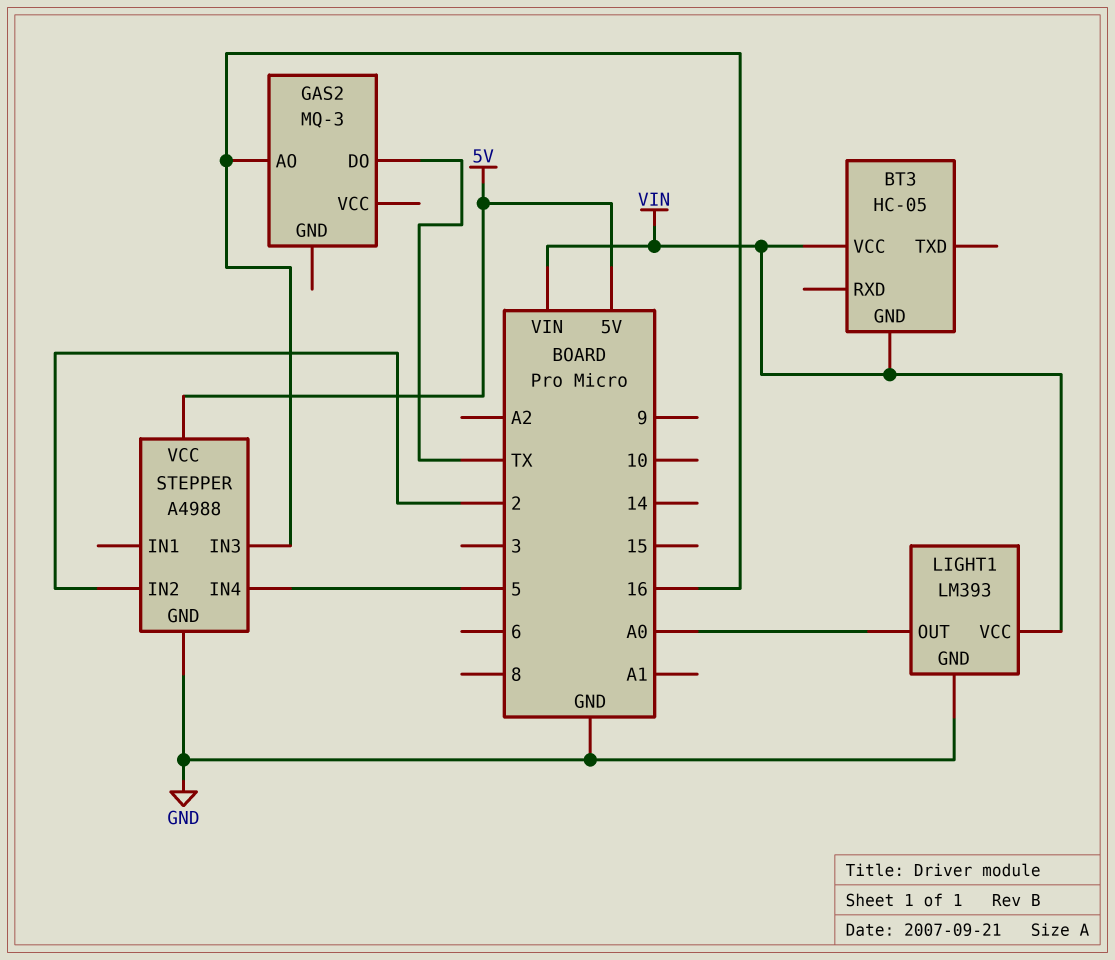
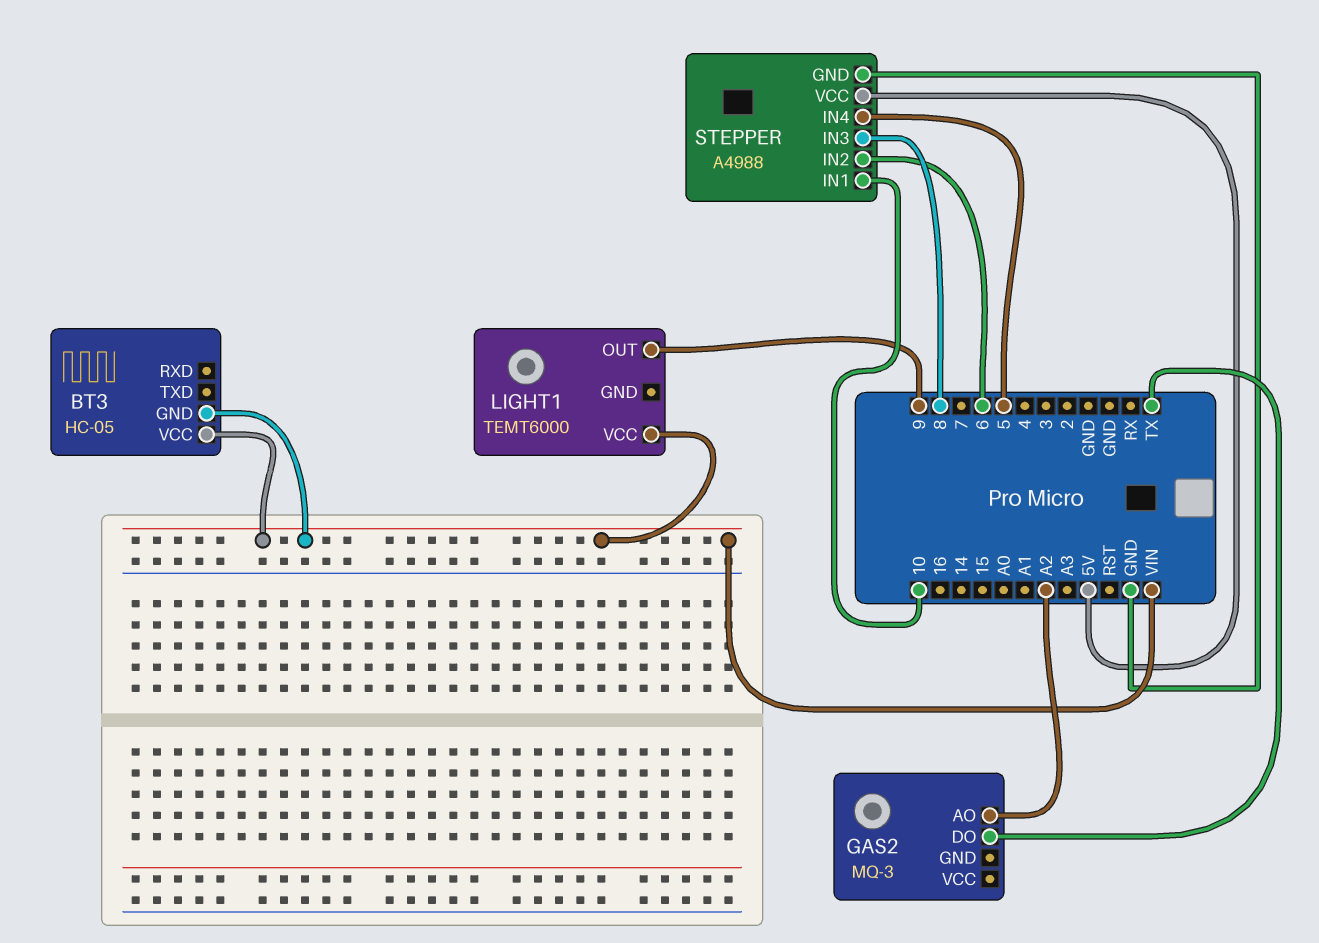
GAS2 pin AO: 16 -> A2
LIGHT1: LM393 -> TEMT6000
LIGHT1 pin GND: GND -> none
LIGHT1 pin OUT: A0 -> 9
STEPPER pin IN1: none -> 10
STEPPER pin IN2: 2 -> 6
STEPPER pin IN3: 16 -> 8

